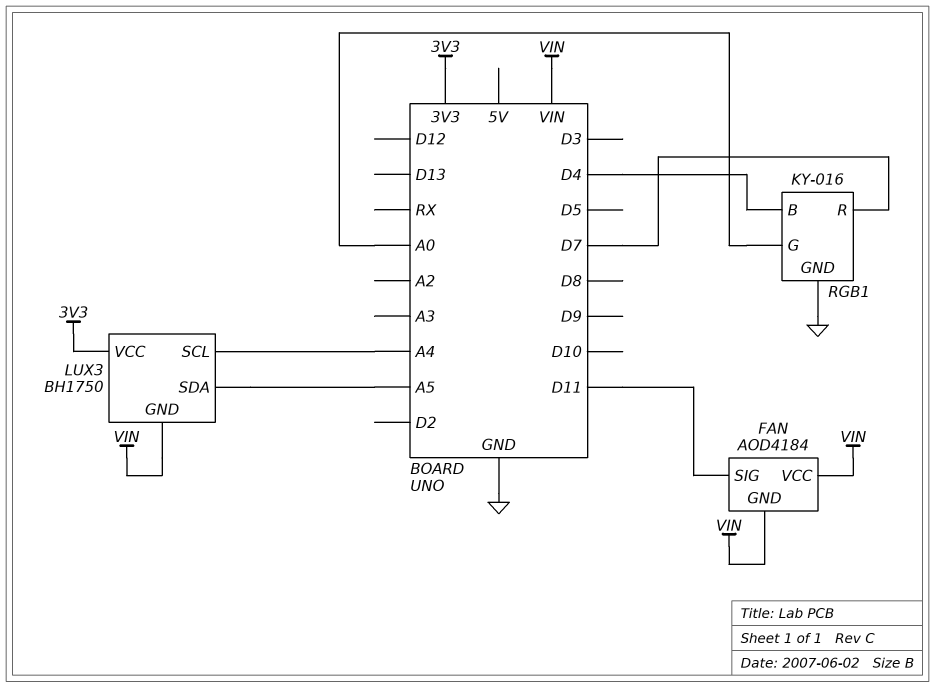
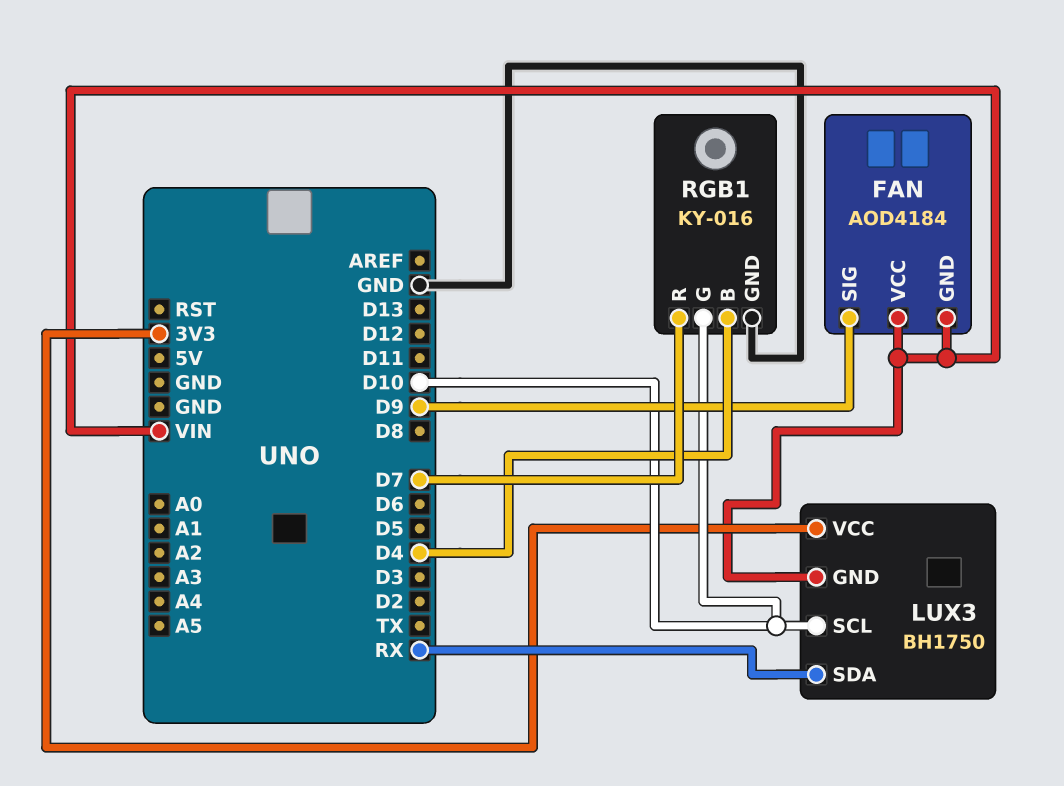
FAN pin SIG: D11 -> D9
LUX3 pin SCL: A4 -> D10
LUX3 pin SDA: A5 -> RX
RGB1 pin G: A0 -> D10

